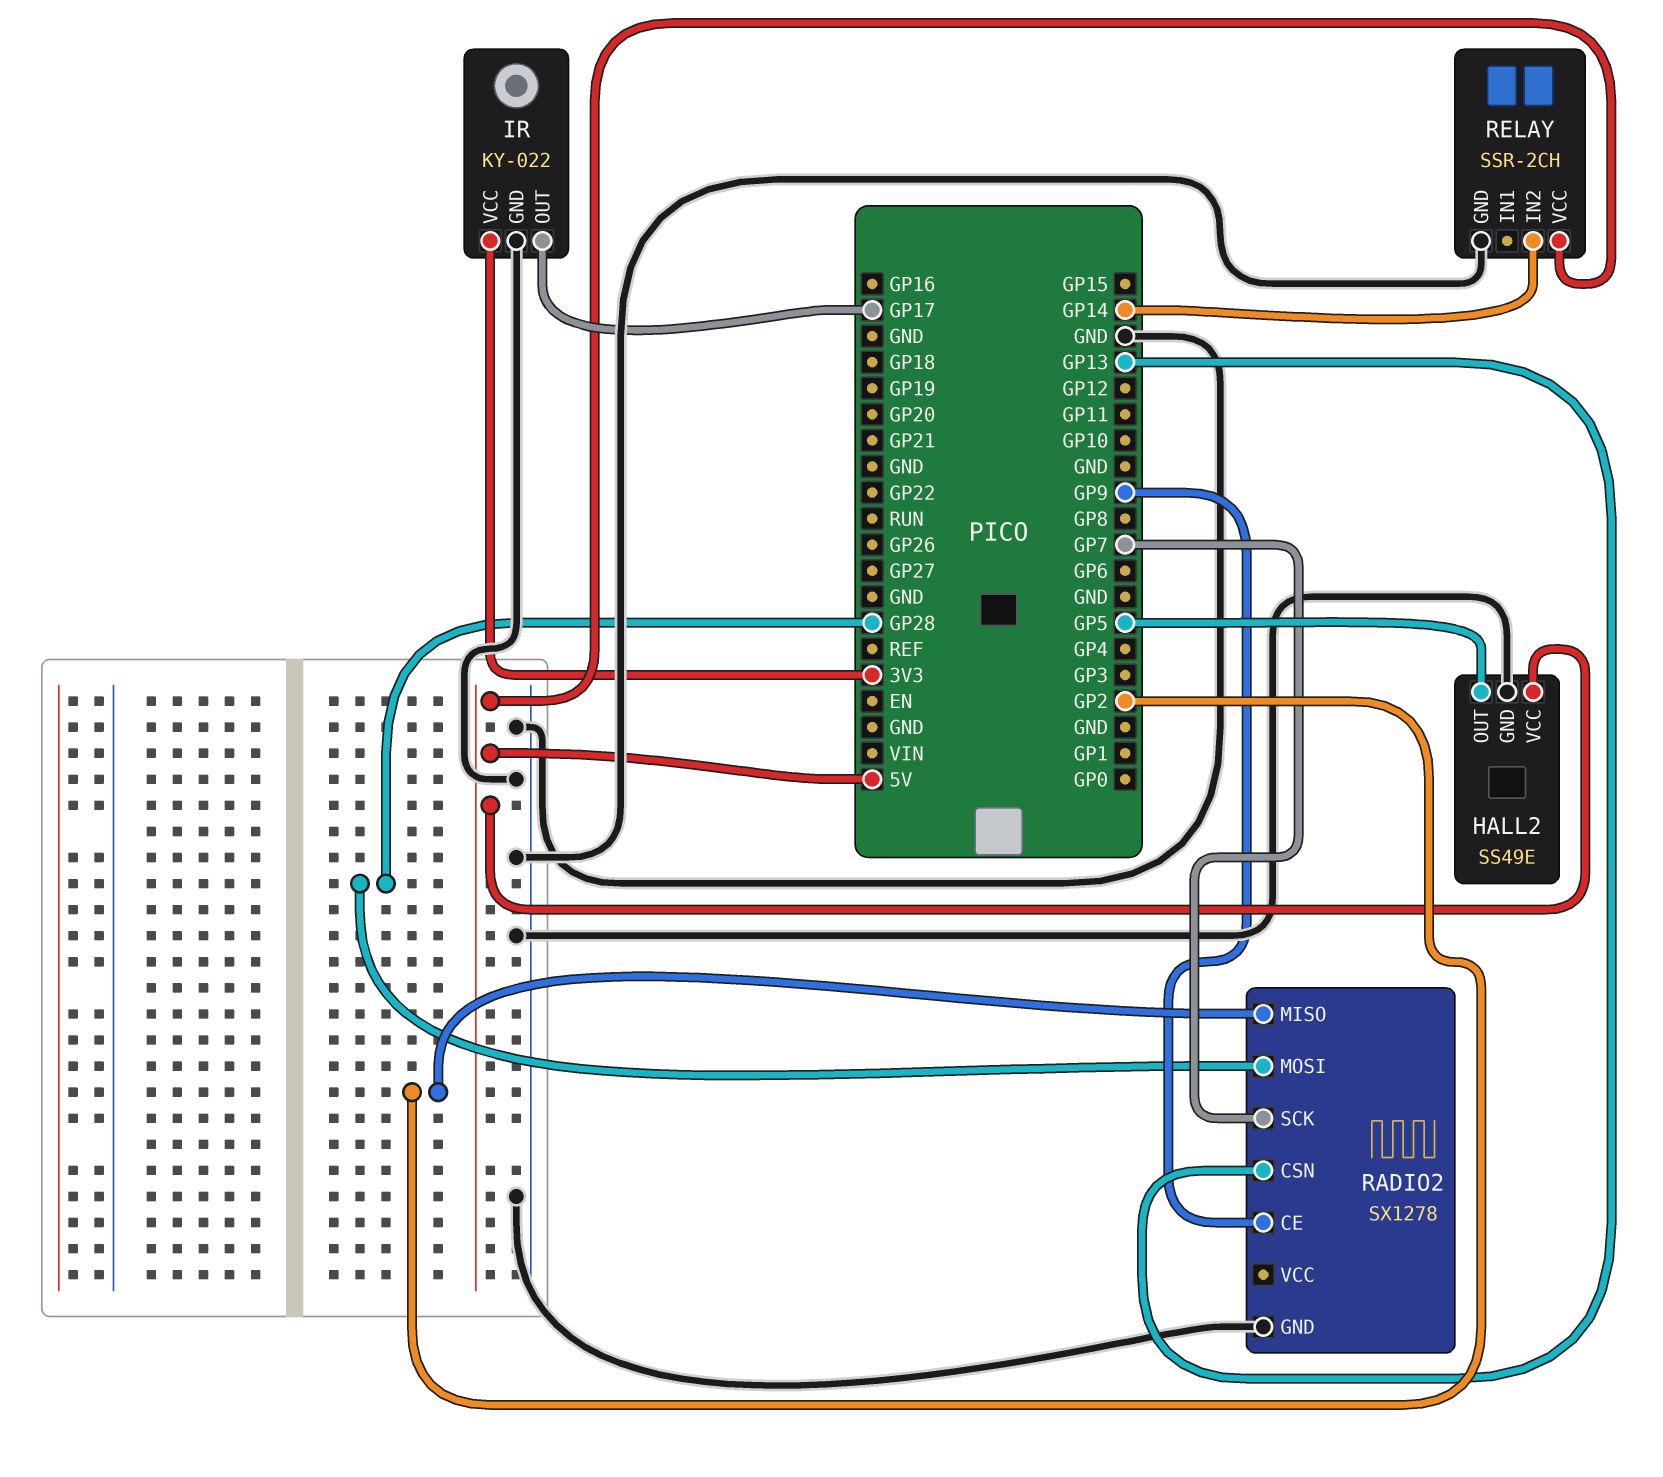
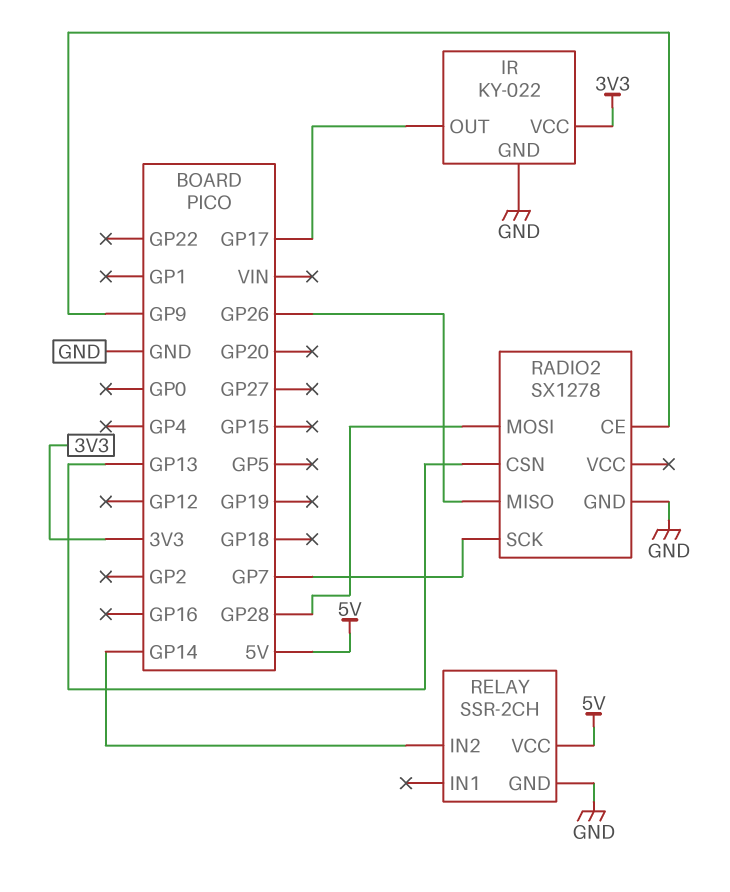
HALL2: SS49E -> none
HALL2 pin GND: GND -> none
HALL2 pin OUT: GP5 -> none
HALL2 pin VCC: 5V -> none
RADIO2 pin MISO: GP2 -> GP26

